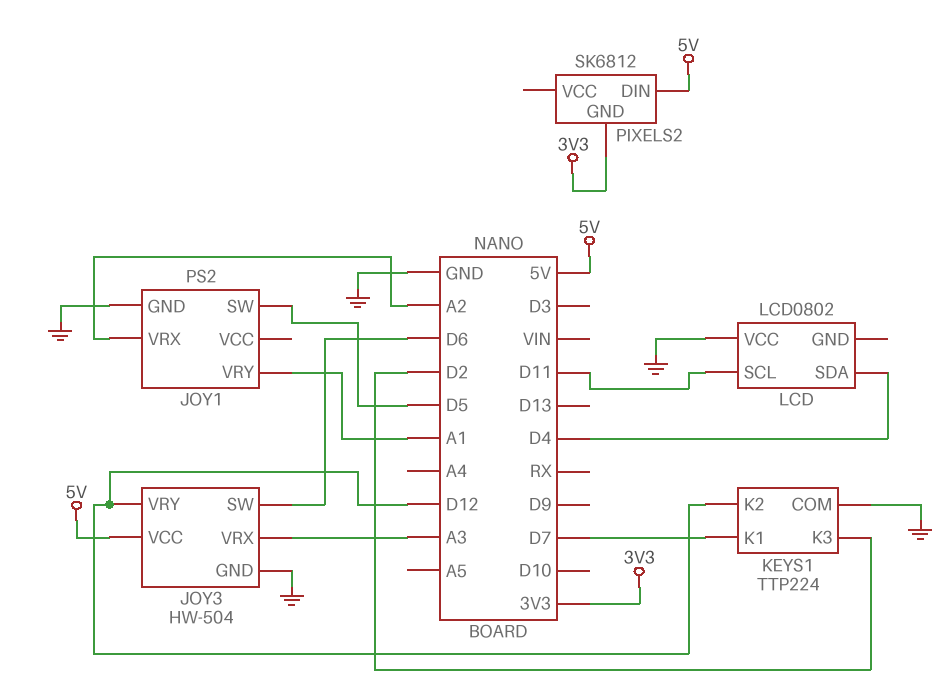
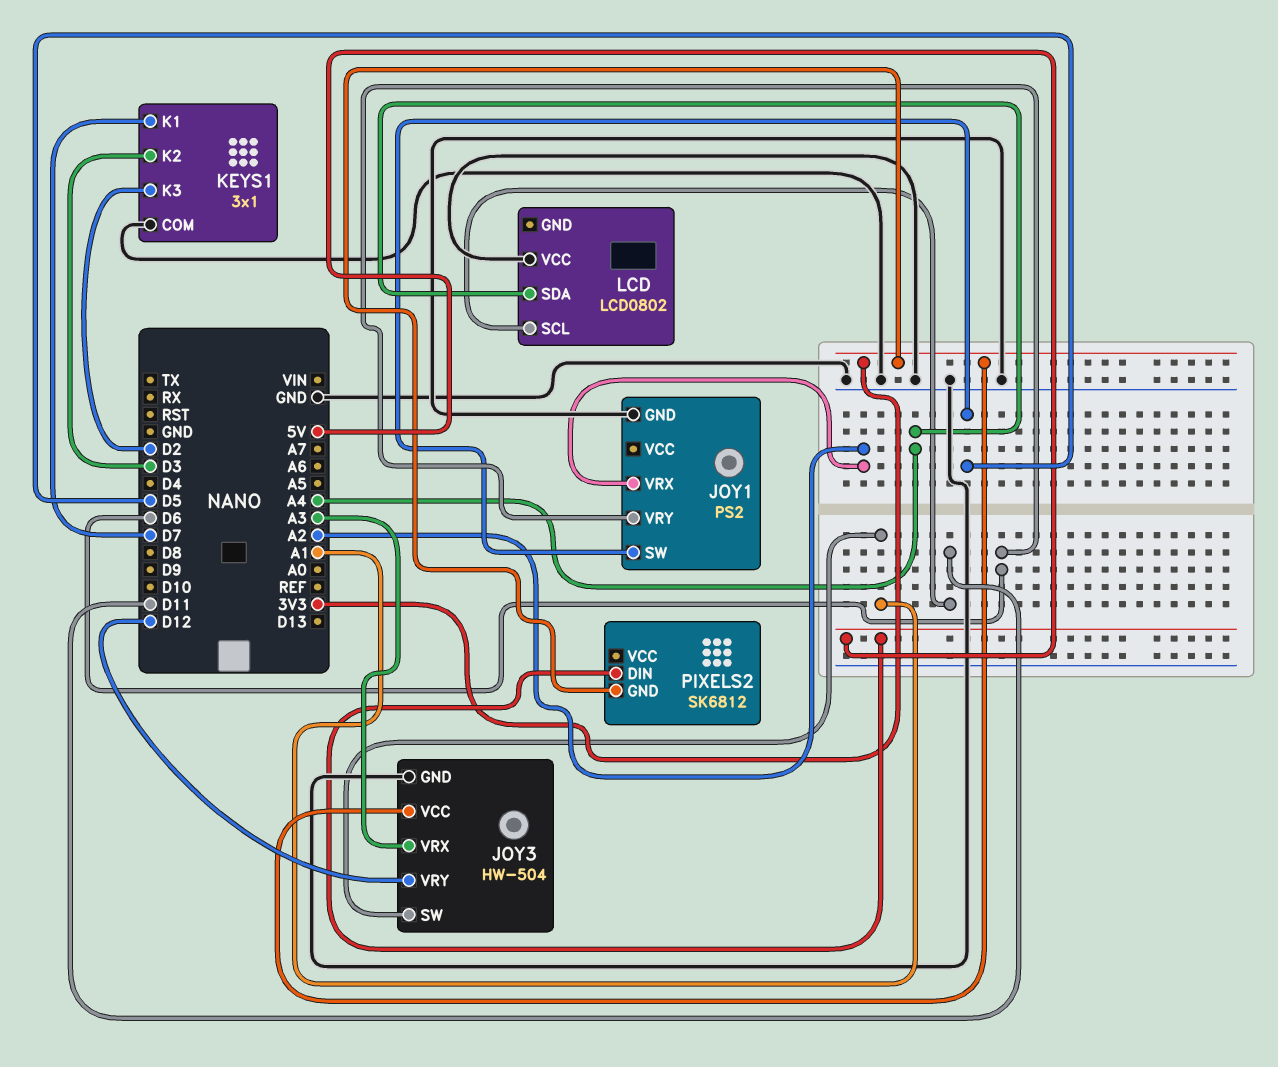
JOY1 pin VRY: A1 -> D6
JOY3 pin SW: D6 -> A1
JOY3 pin VCC: 5V -> 3V3
KEYS1: TTP224 -> 3x1
KEYS1 pin K2: D12 -> D3
LCD pin SDA: D4 -> A4

